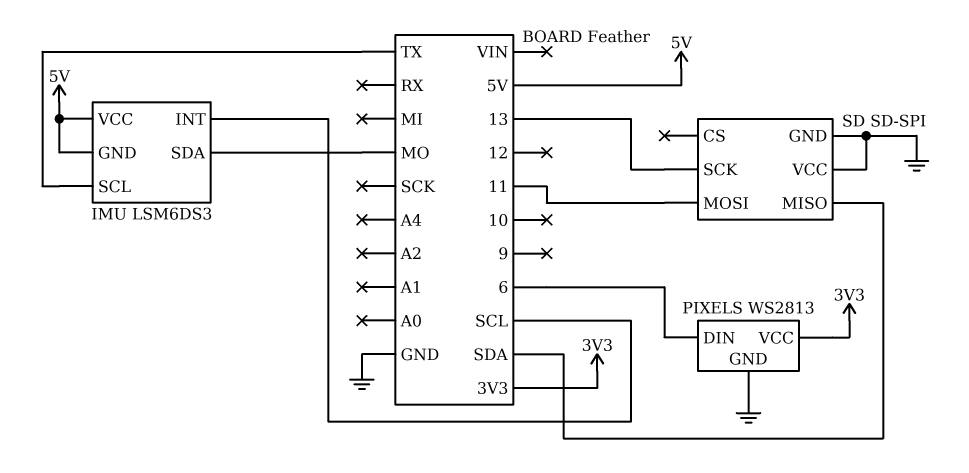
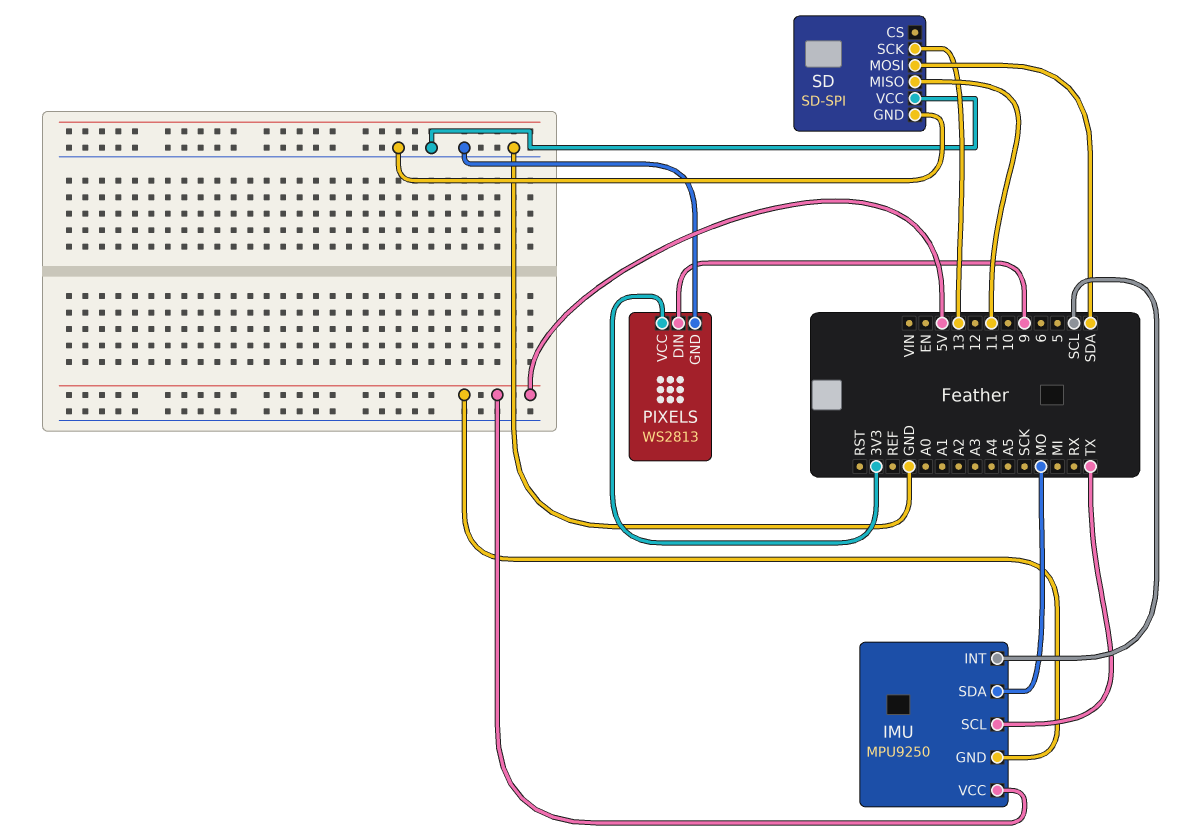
IMU: LSM6DS3 -> MPU9250
PIXELS pin DIN: 6 -> 9
SD pin MISO: SDA -> 11
SD pin MOSI: 11 -> SDA

